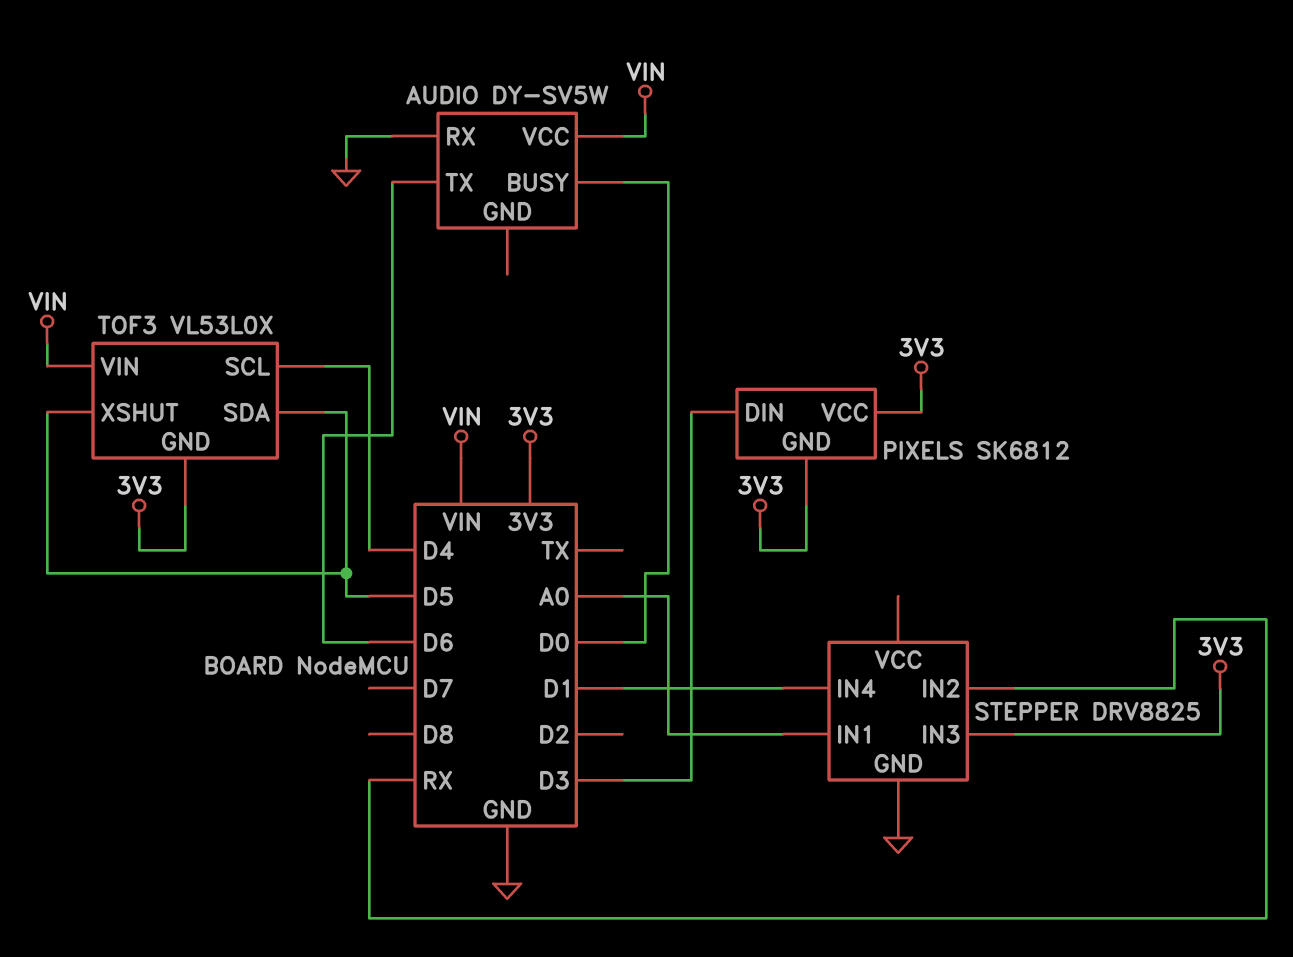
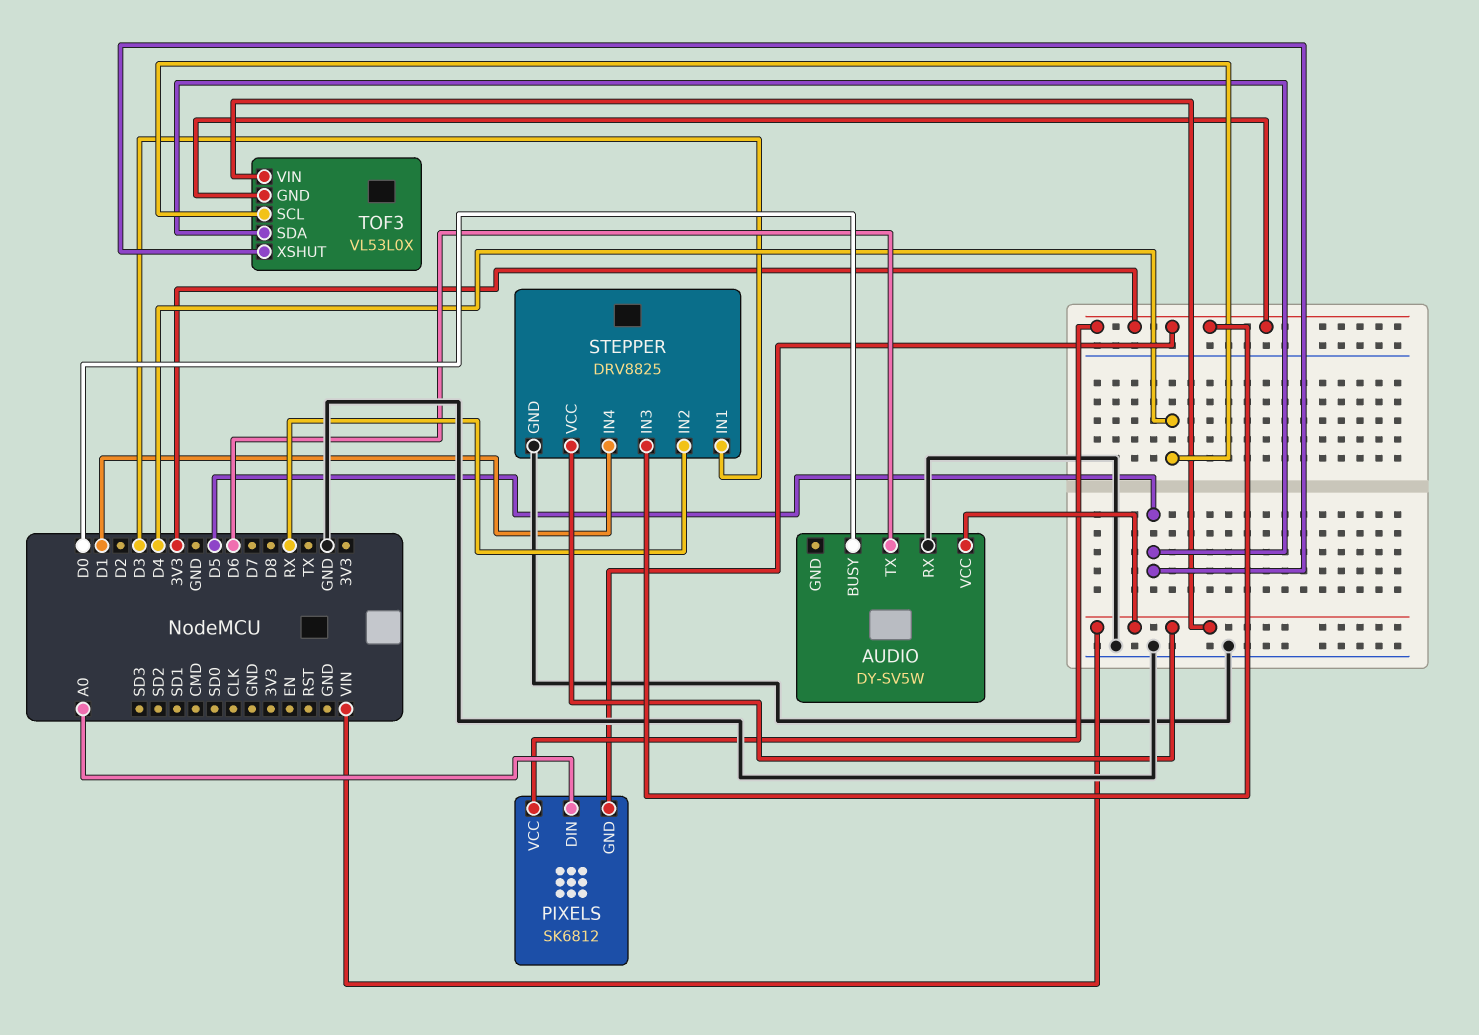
PIXELS pin DIN: D3 -> A0
STEPPER pin IN1: A0 -> D3
STEPPER pin VCC: none -> VIN

